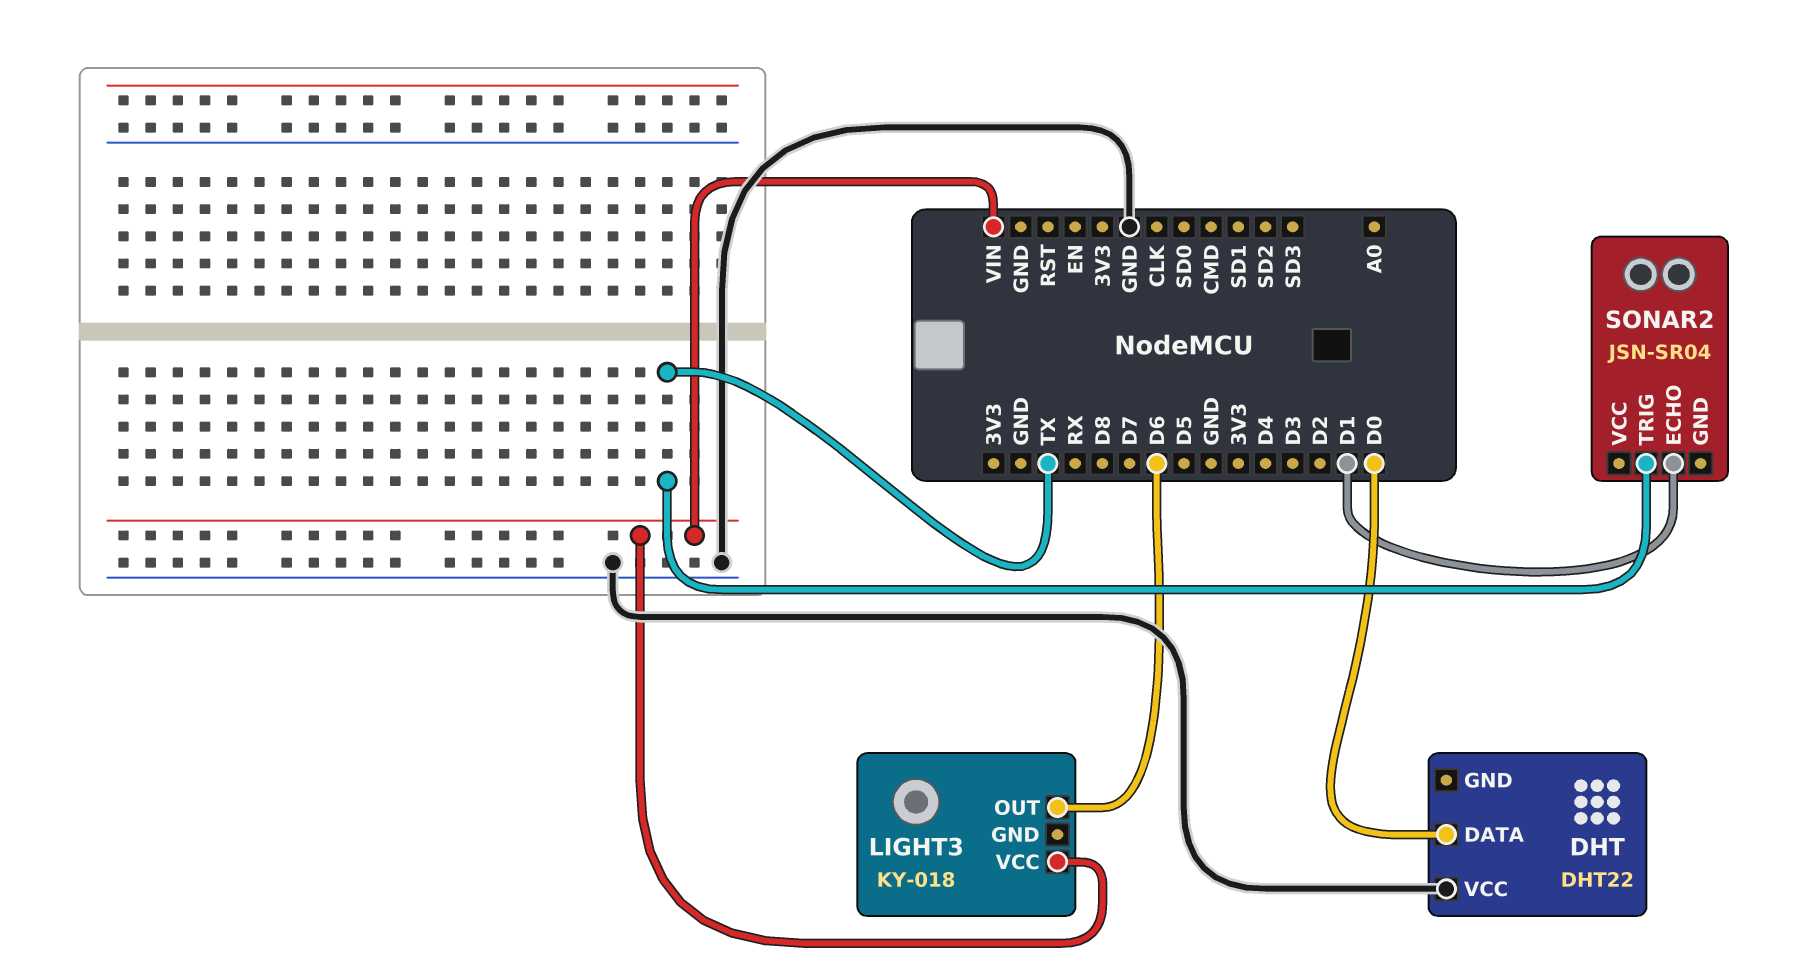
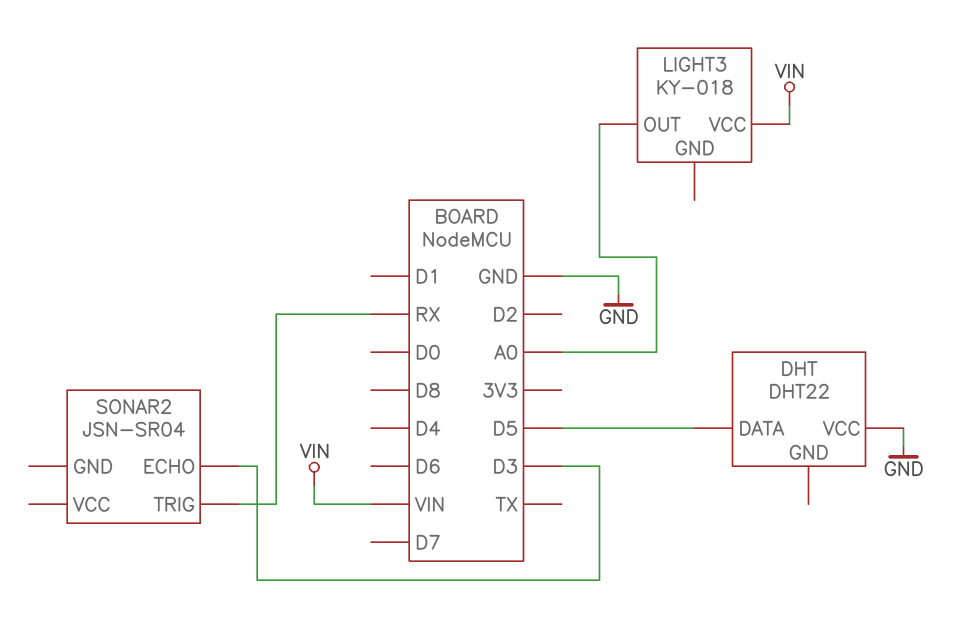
DHT pin DATA: D0 -> D5
LIGHT3 pin OUT: D6 -> A0
SONAR2 pin ECHO: D1 -> D3
SONAR2 pin TRIG: TX -> RX

